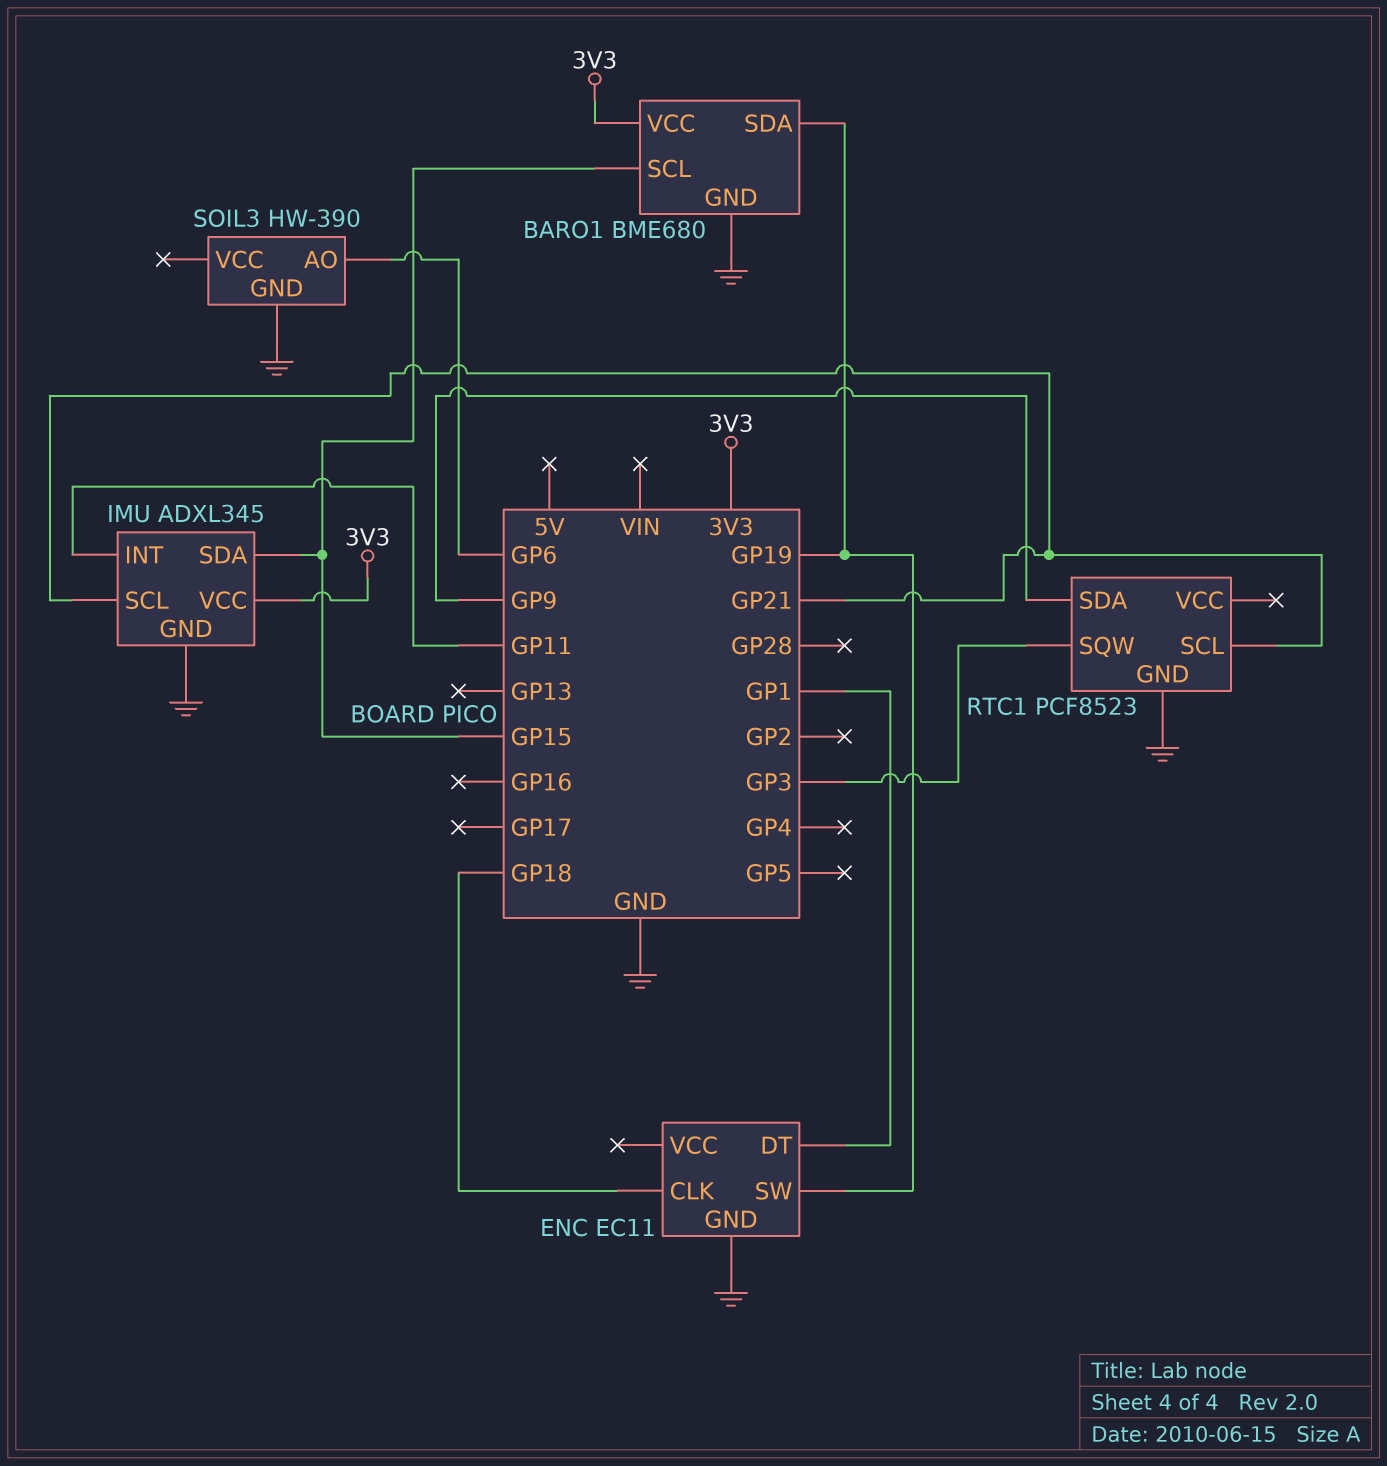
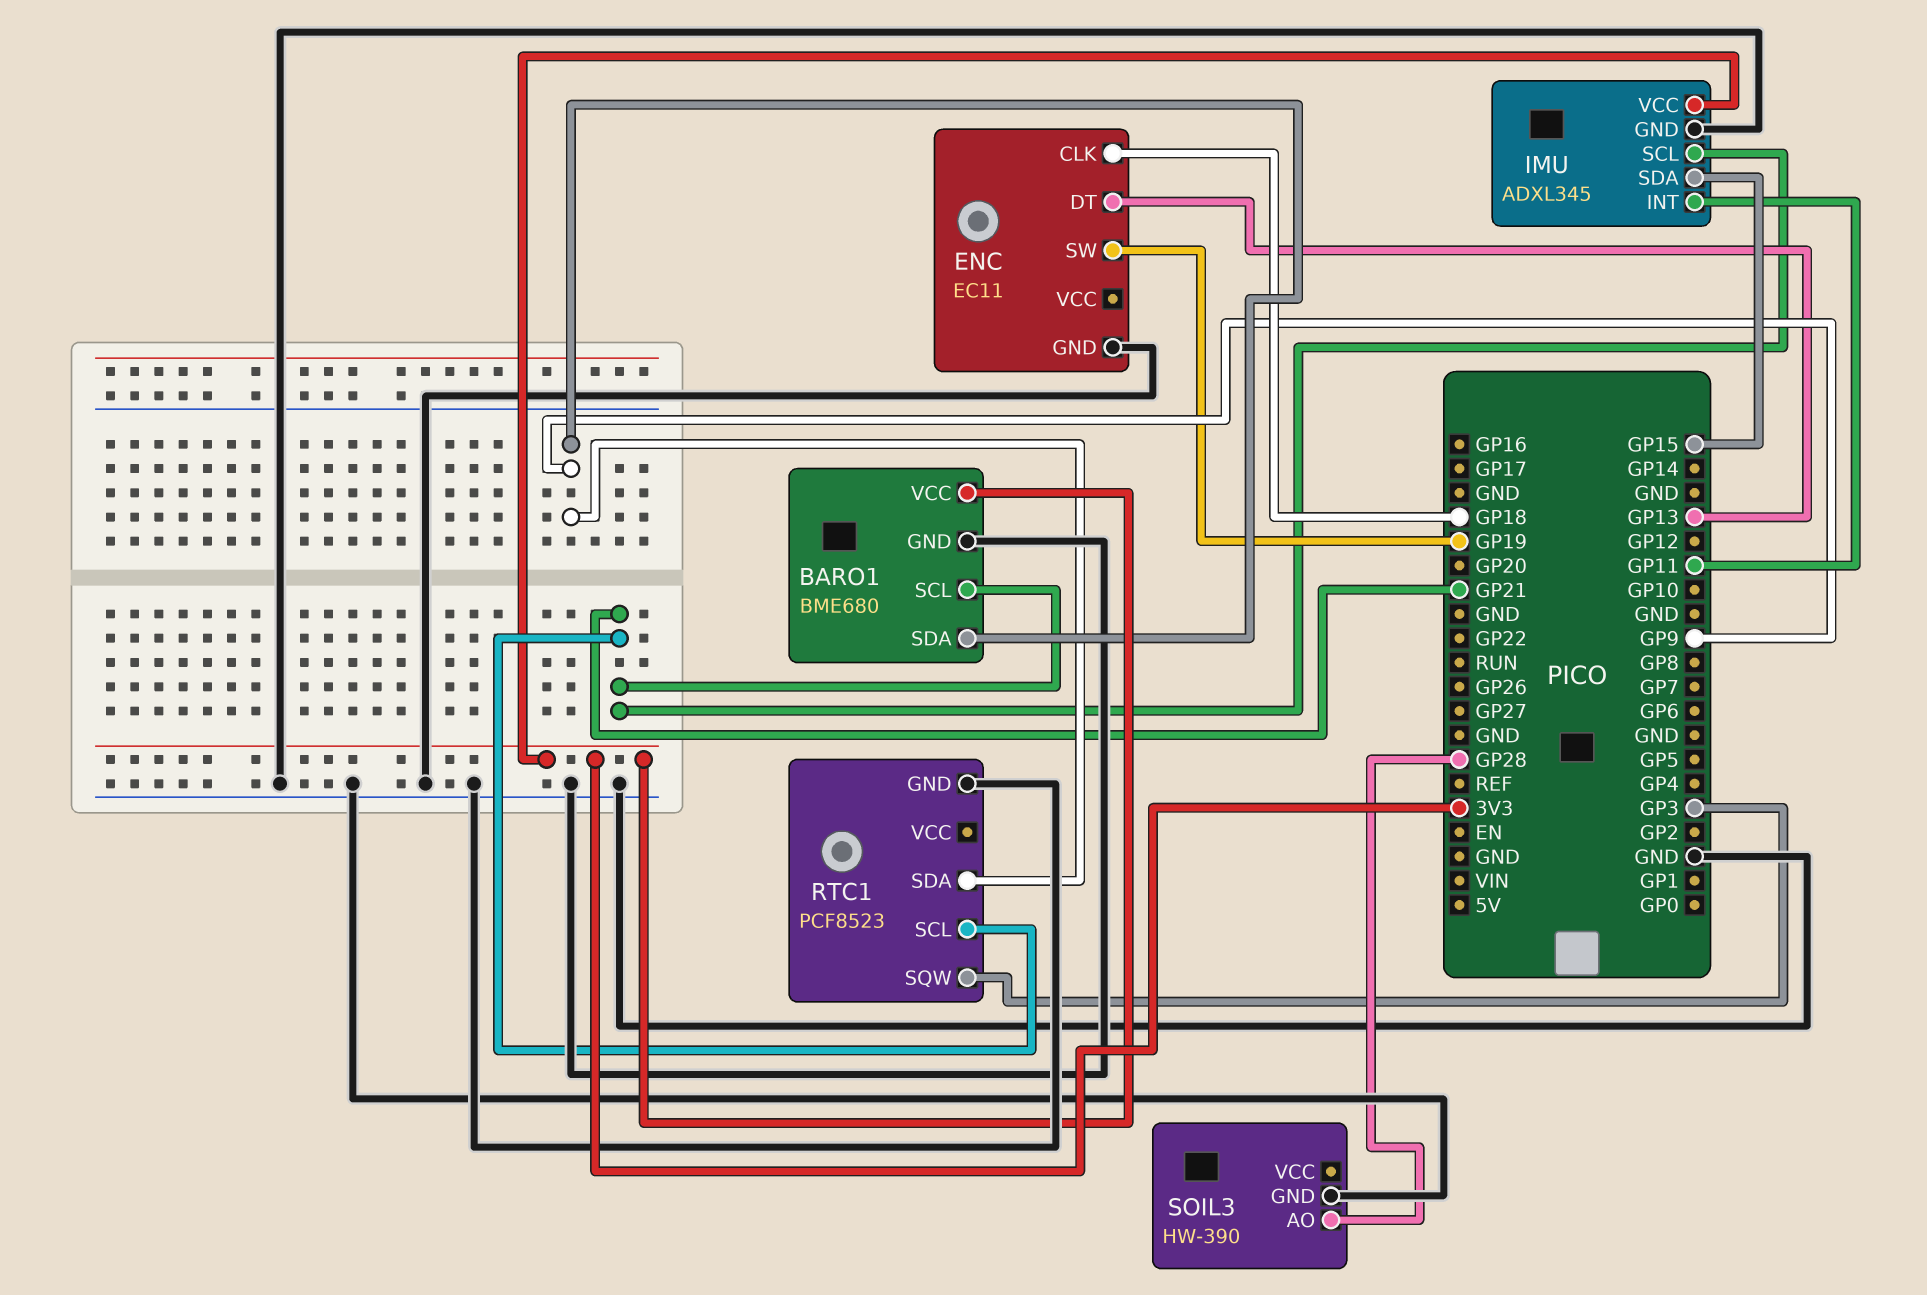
BARO1 pin SCL: GP15 -> GP21
BARO1 pin SDA: GP19 -> GP9
ENC pin DT: GP1 -> GP13
SOIL3 pin AO: GP6 -> GP28

